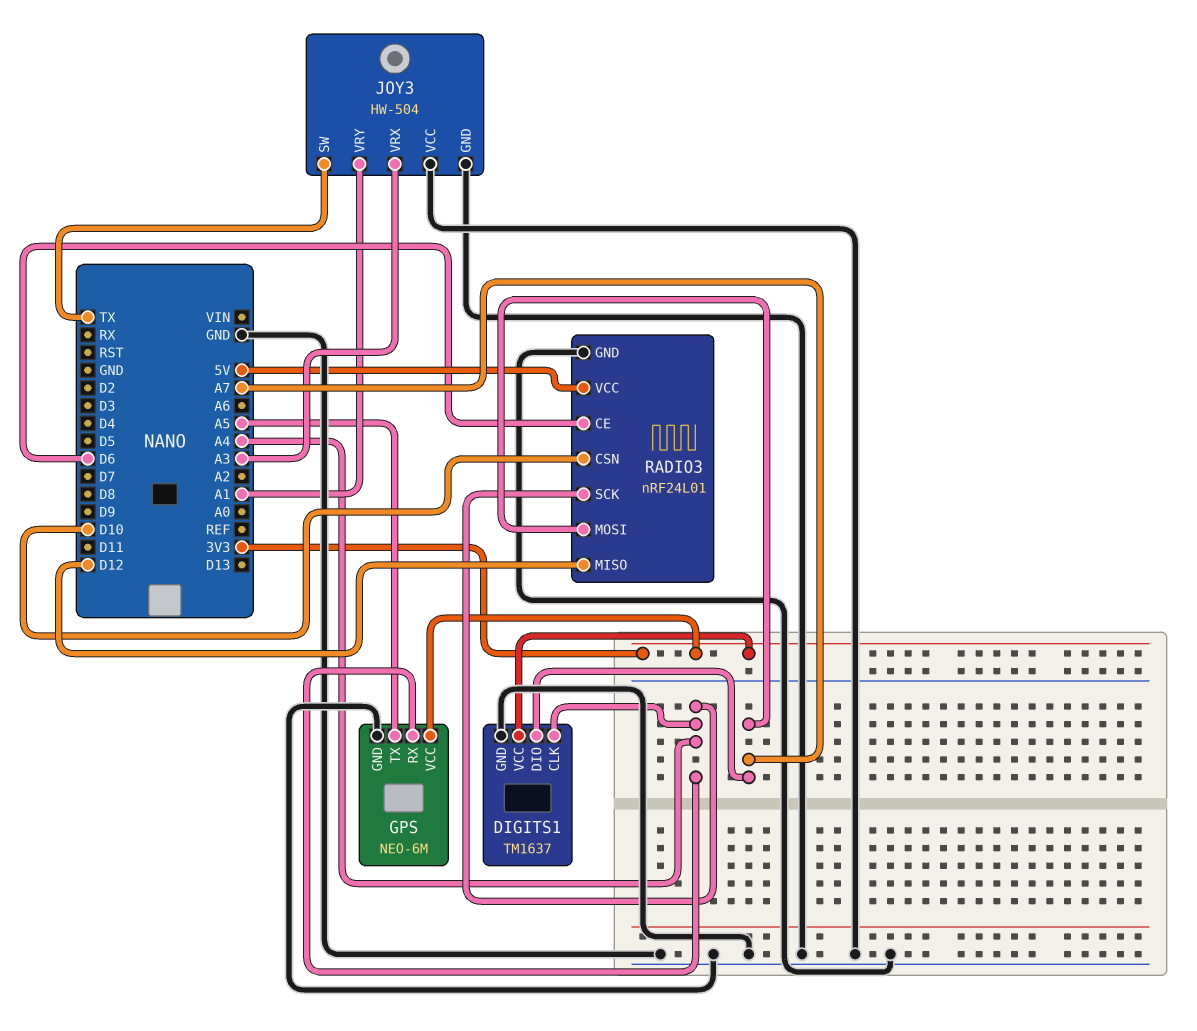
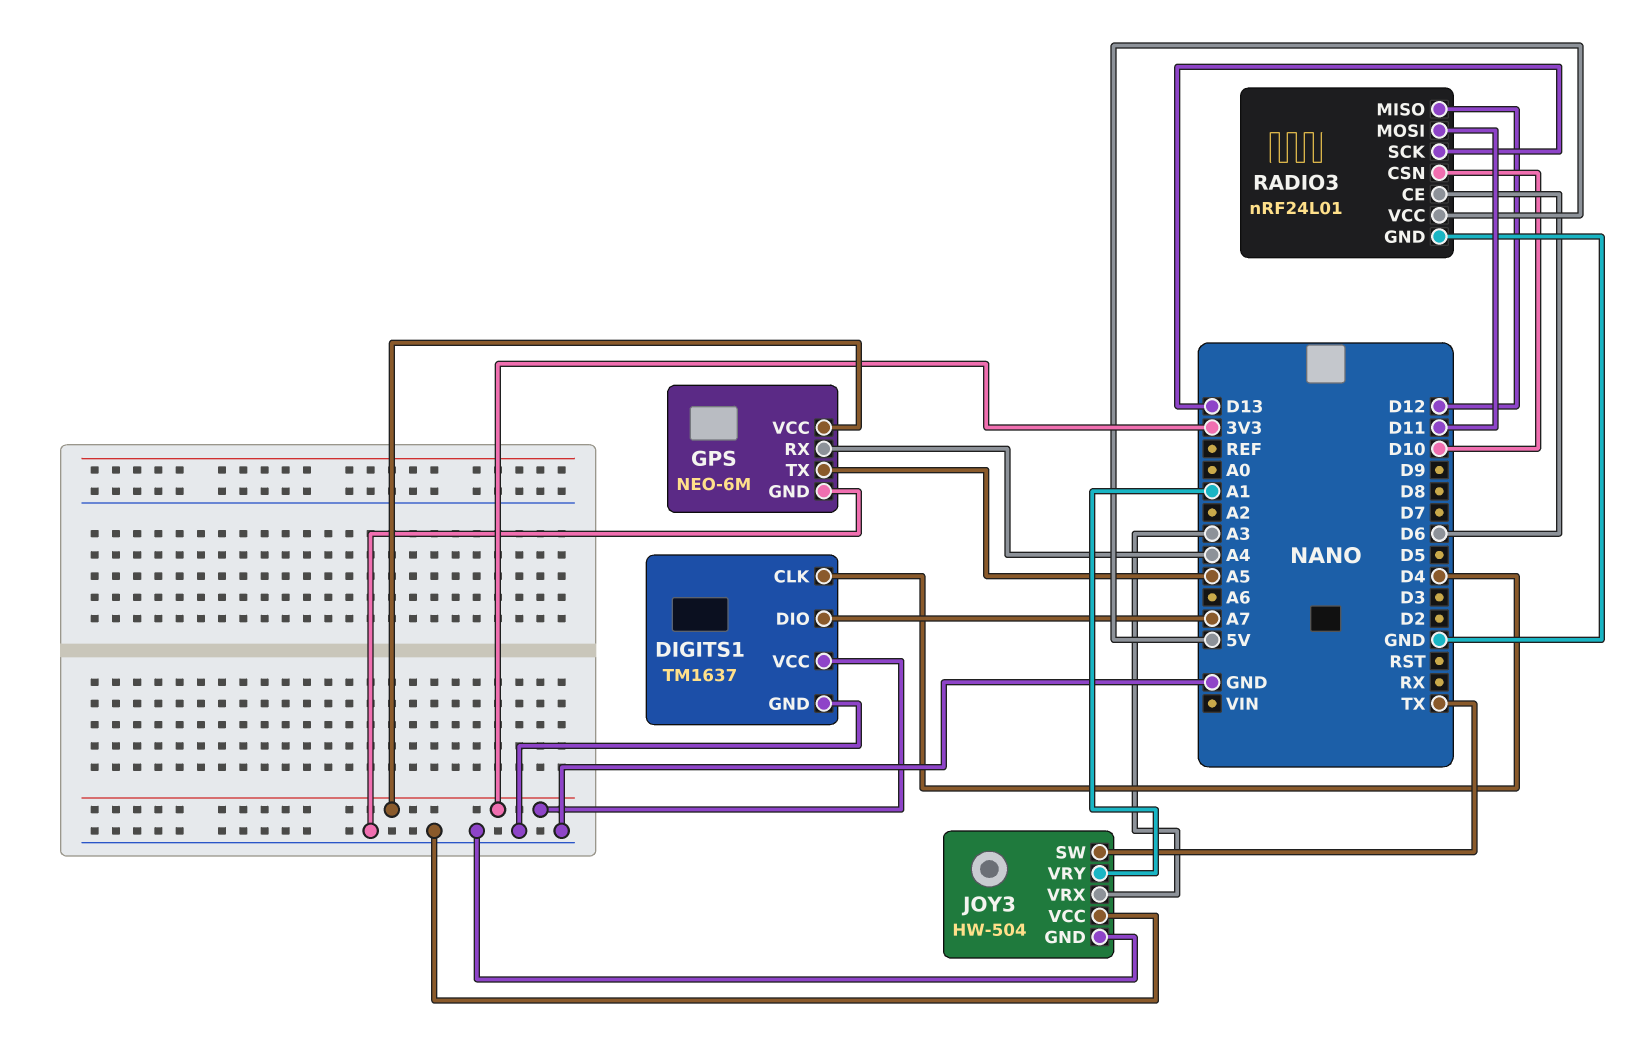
DIGITS1 pin CLK: A4 -> D4
RADIO3 pin MOSI: A7 -> D11
RADIO3 pin SCK: A4 -> D13

